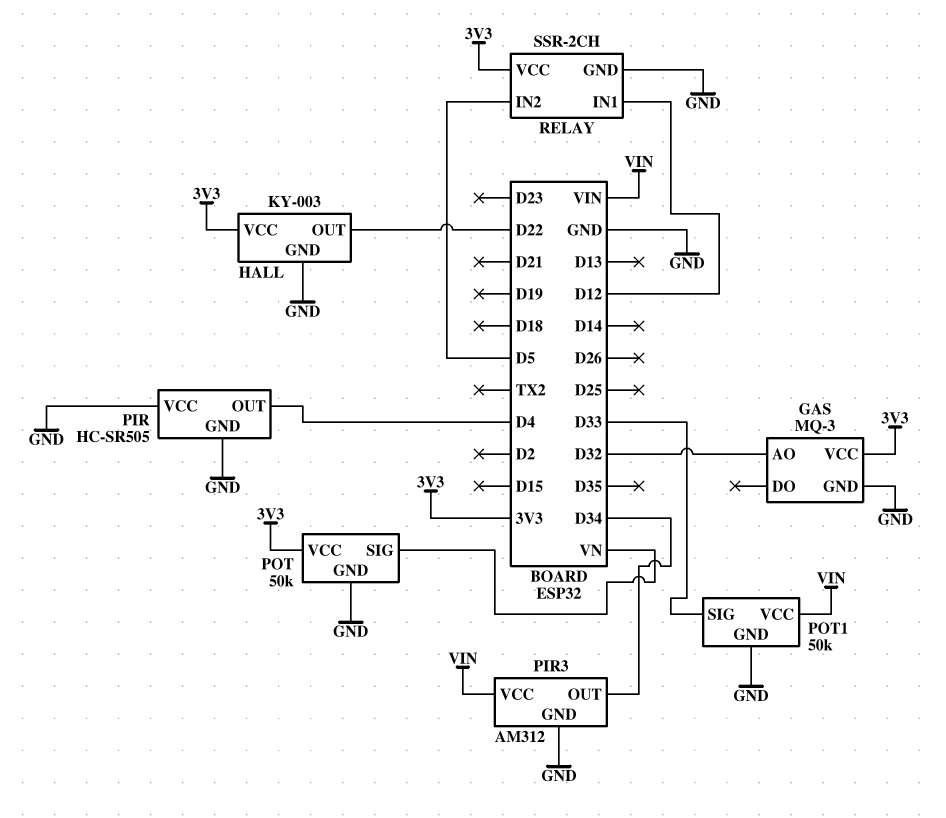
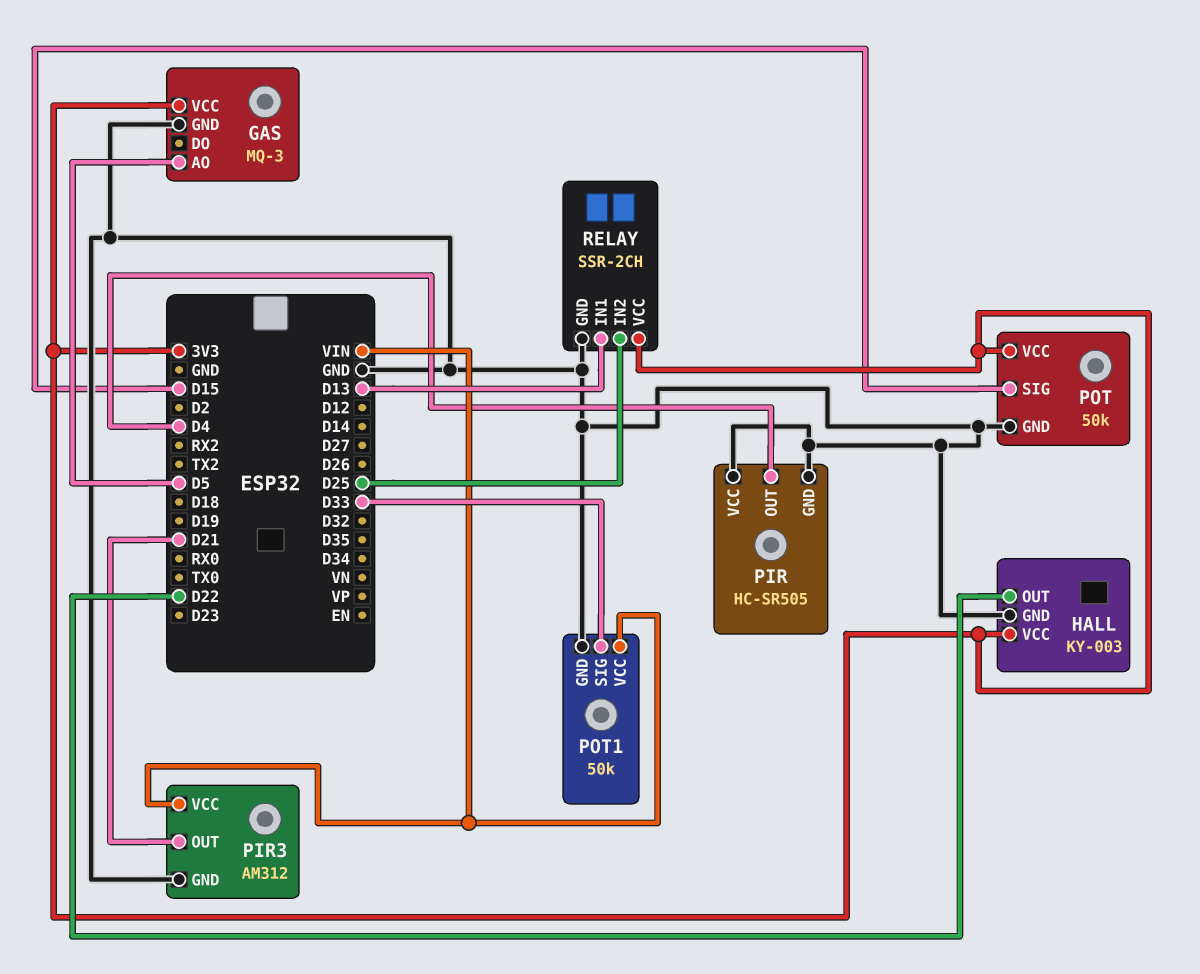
GAS pin AO: D32 -> D5
PIR3 pin OUT: D34 -> D21
POT pin SIG: VN -> D15
RELAY pin IN1: D12 -> D13
RELAY pin IN2: D5 -> D25

